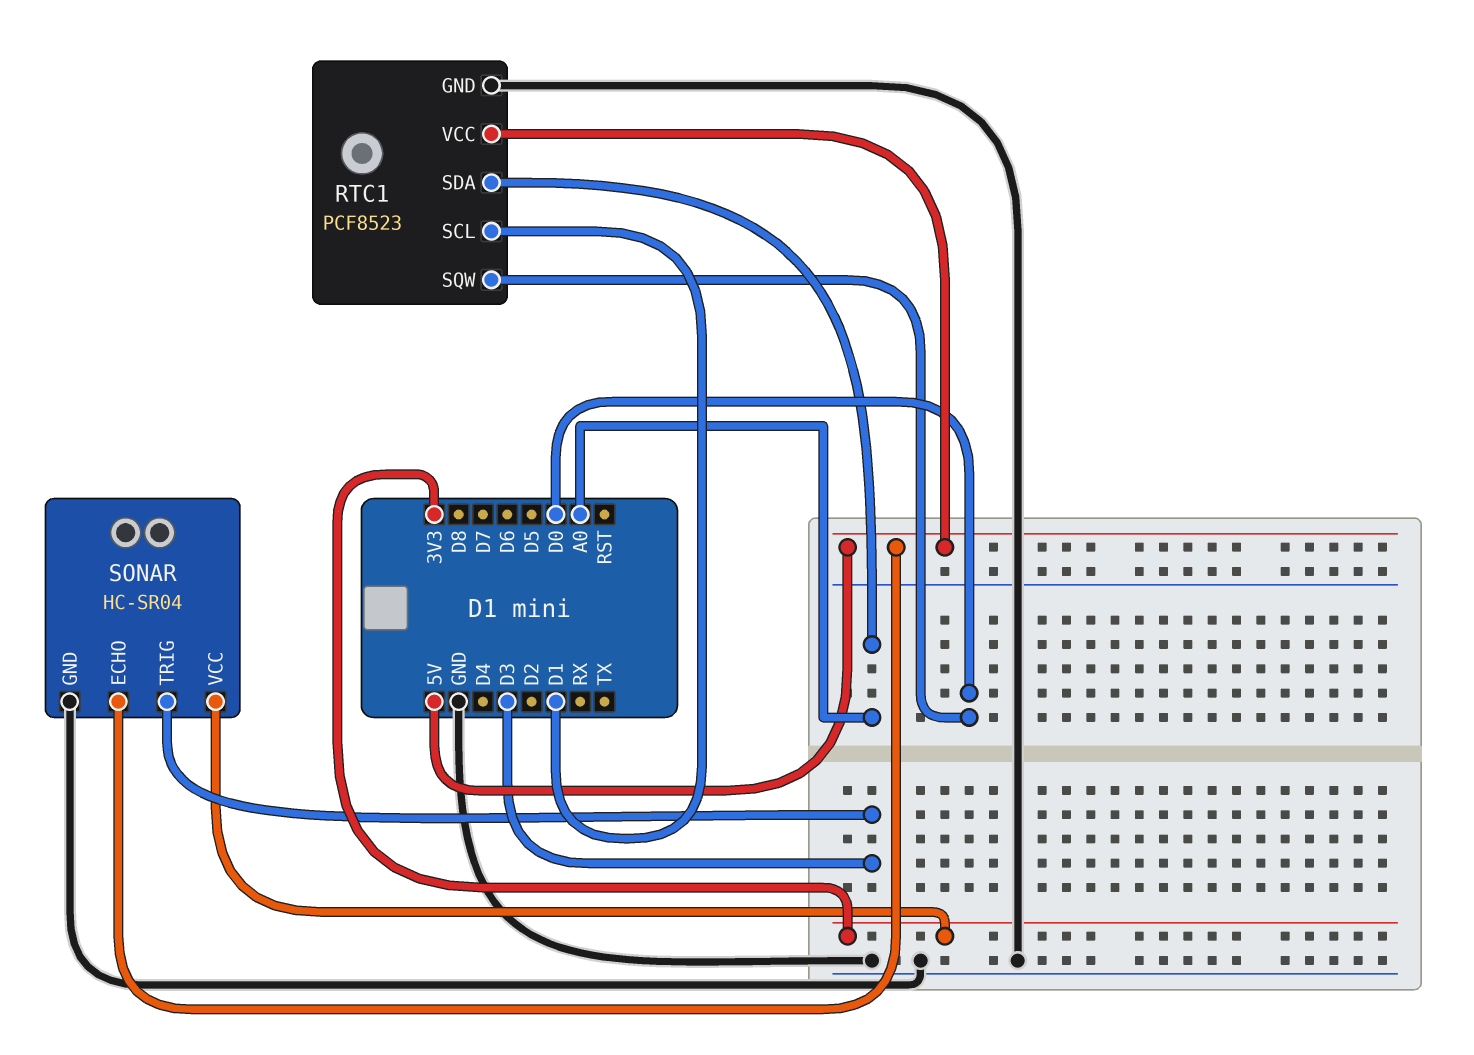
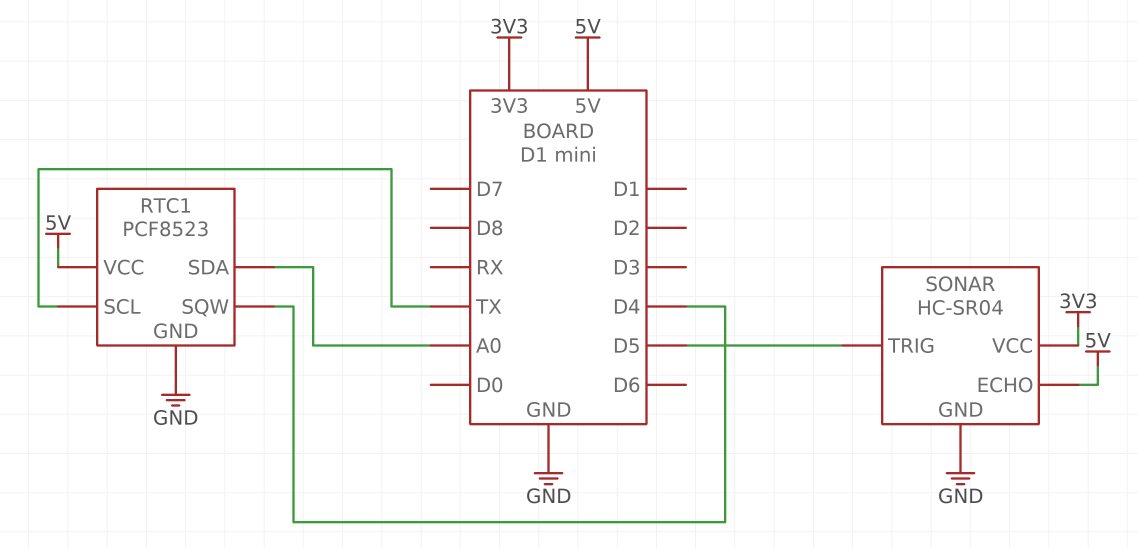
RTC1 pin SCL: D1 -> TX
RTC1 pin SQW: D0 -> D4
SONAR pin TRIG: D3 -> D5

